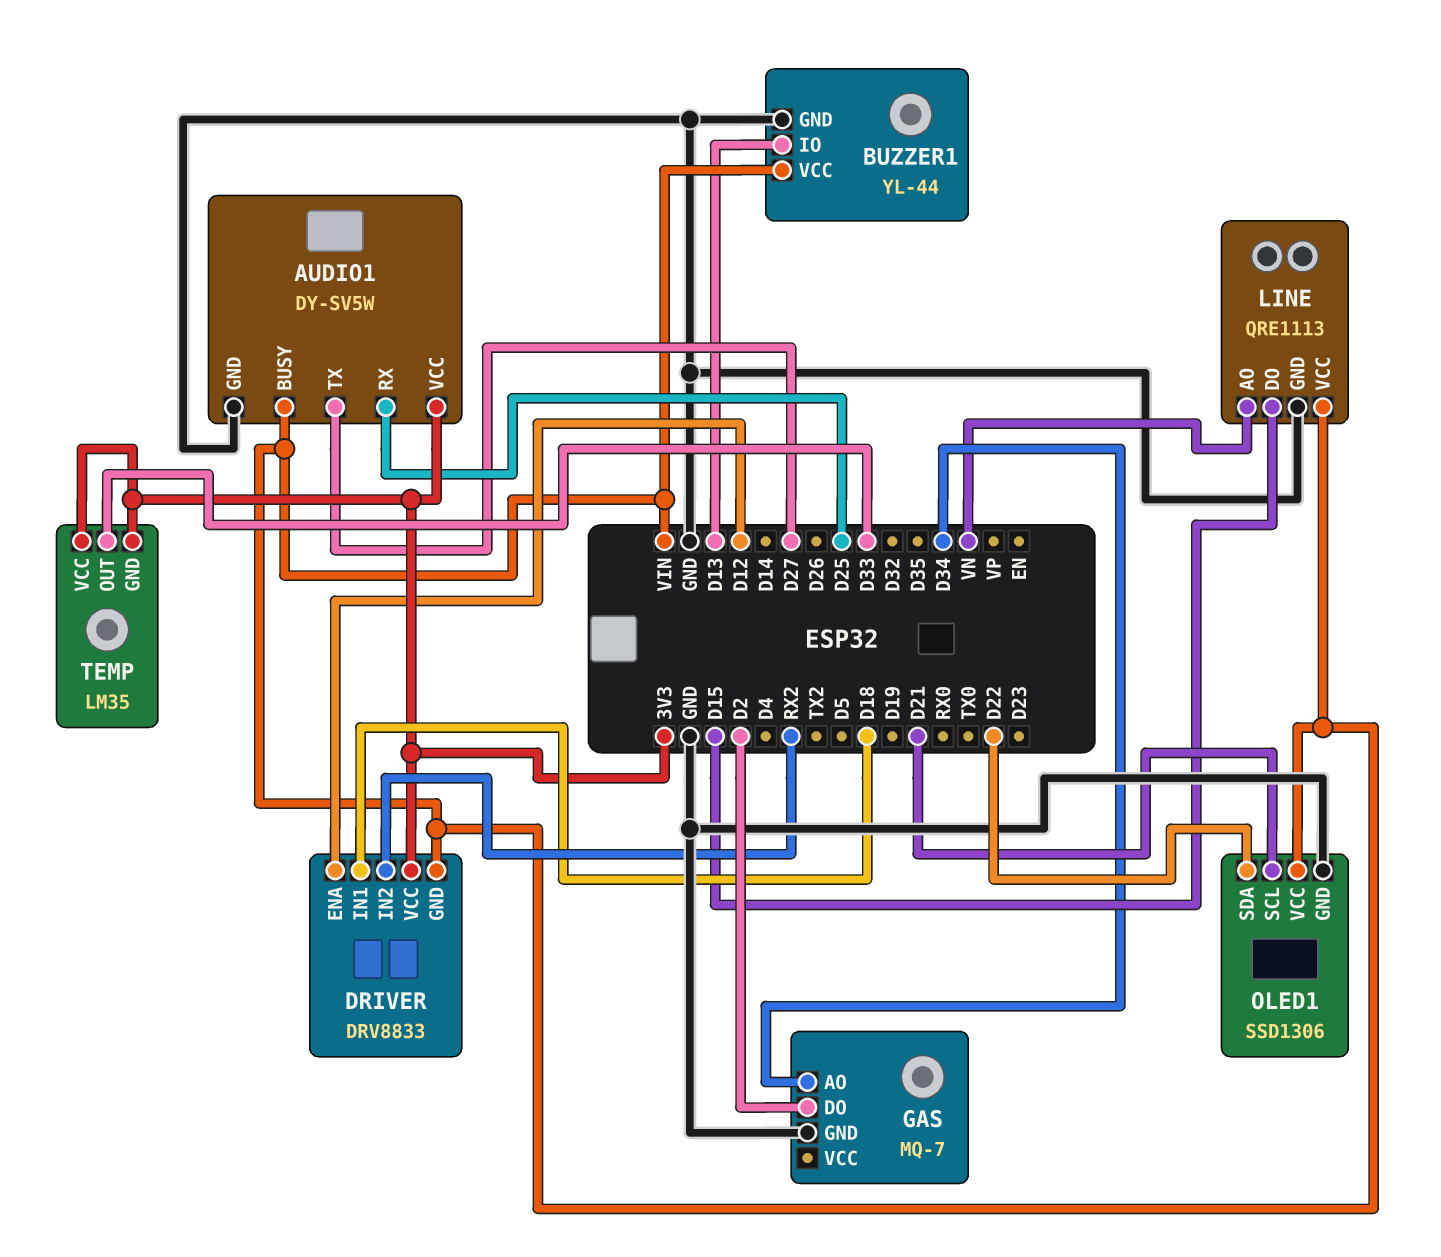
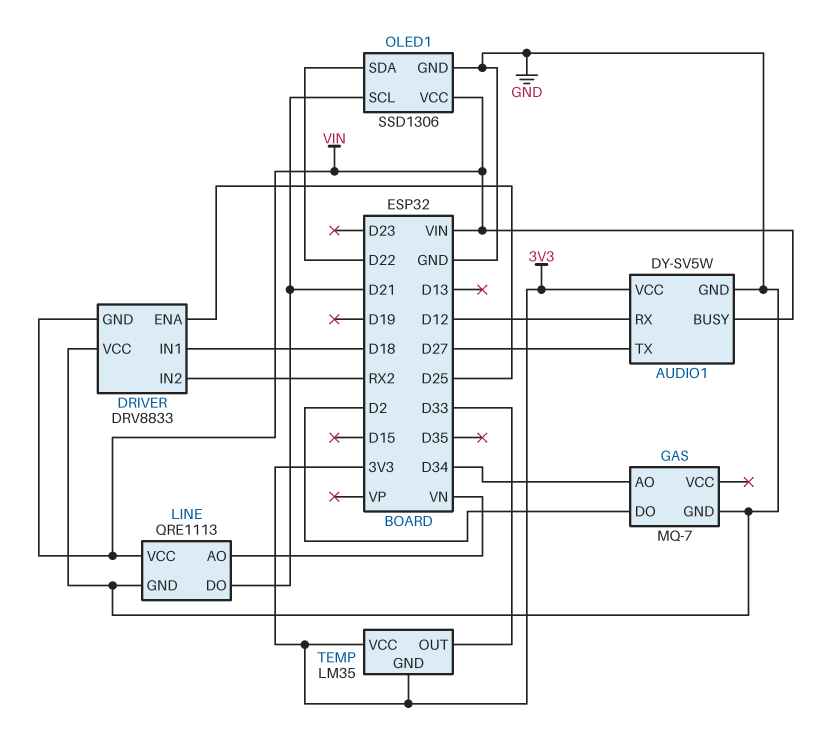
AUDIO1 pin RX: D25 -> D12
BUZZER1: YL-44 -> none
BUZZER1 pin GND: GND -> none
BUZZER1 pin IO: D13 -> none
BUZZER1 pin VCC: VIN -> none
DRIVER pin ENA: D12 -> D25
DRIVER pin VCC: 3V3 -> GND
LINE pin DO: D15 -> D21

